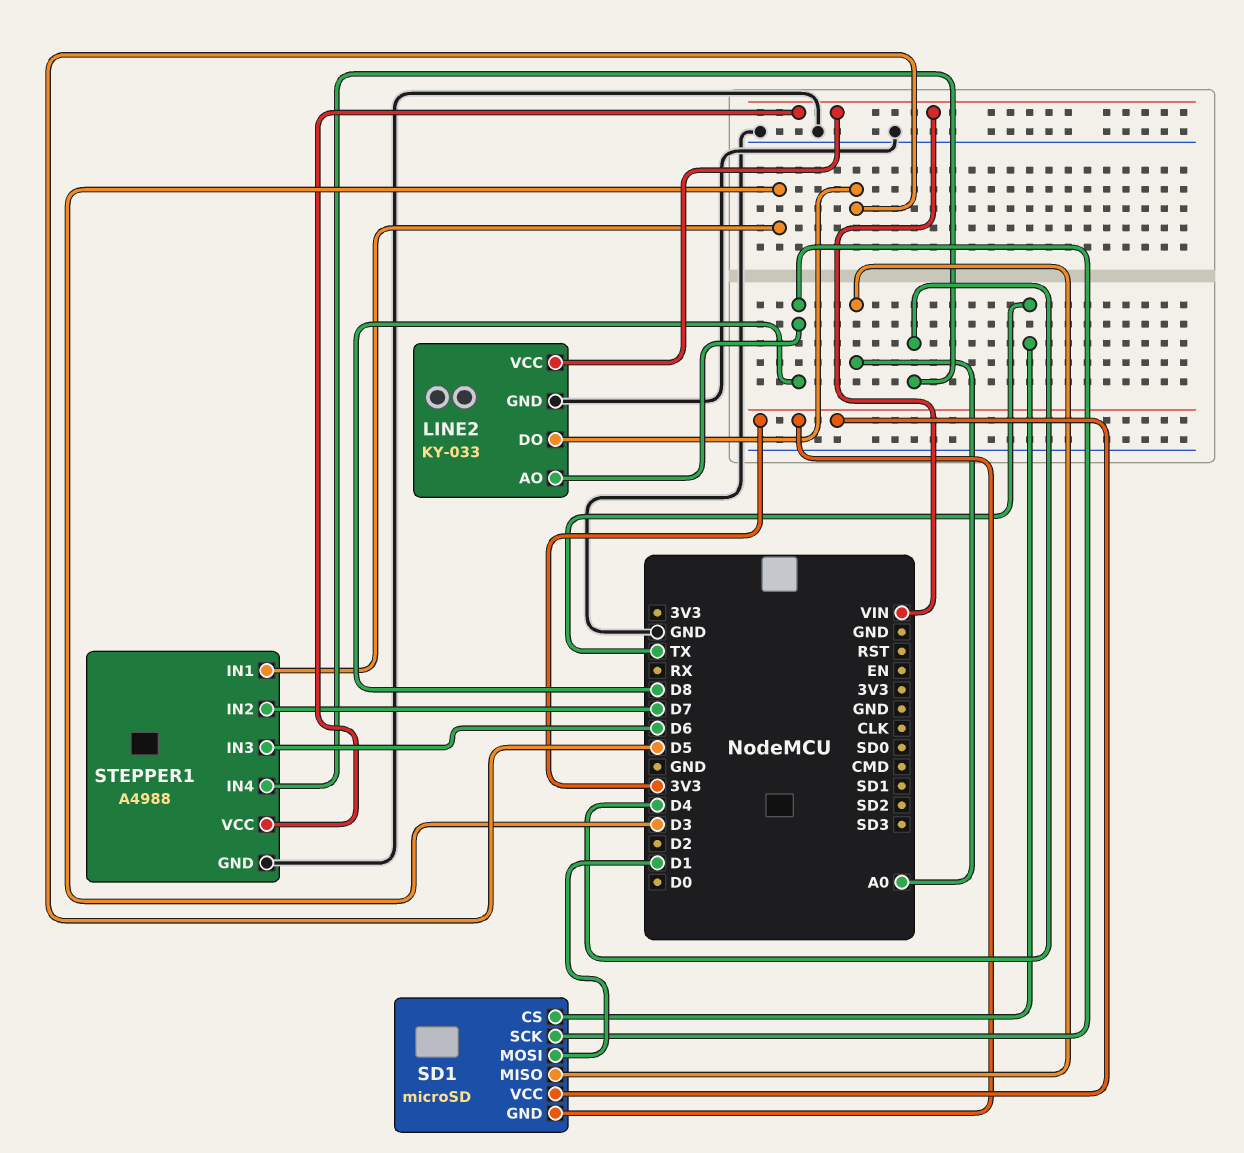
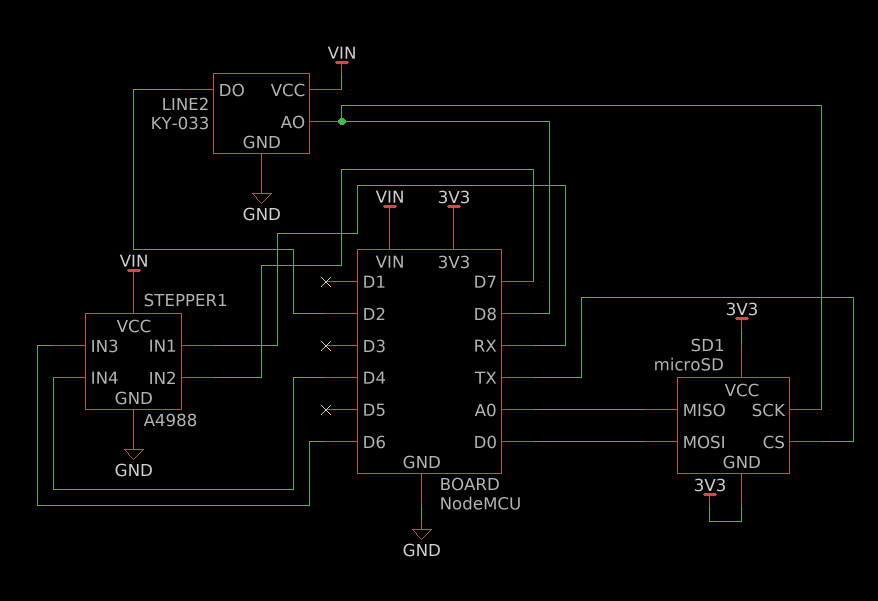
LINE2 pin DO: D5 -> D2
SD1 pin MOSI: D1 -> D0
STEPPER1 pin IN1: D3 -> RX

